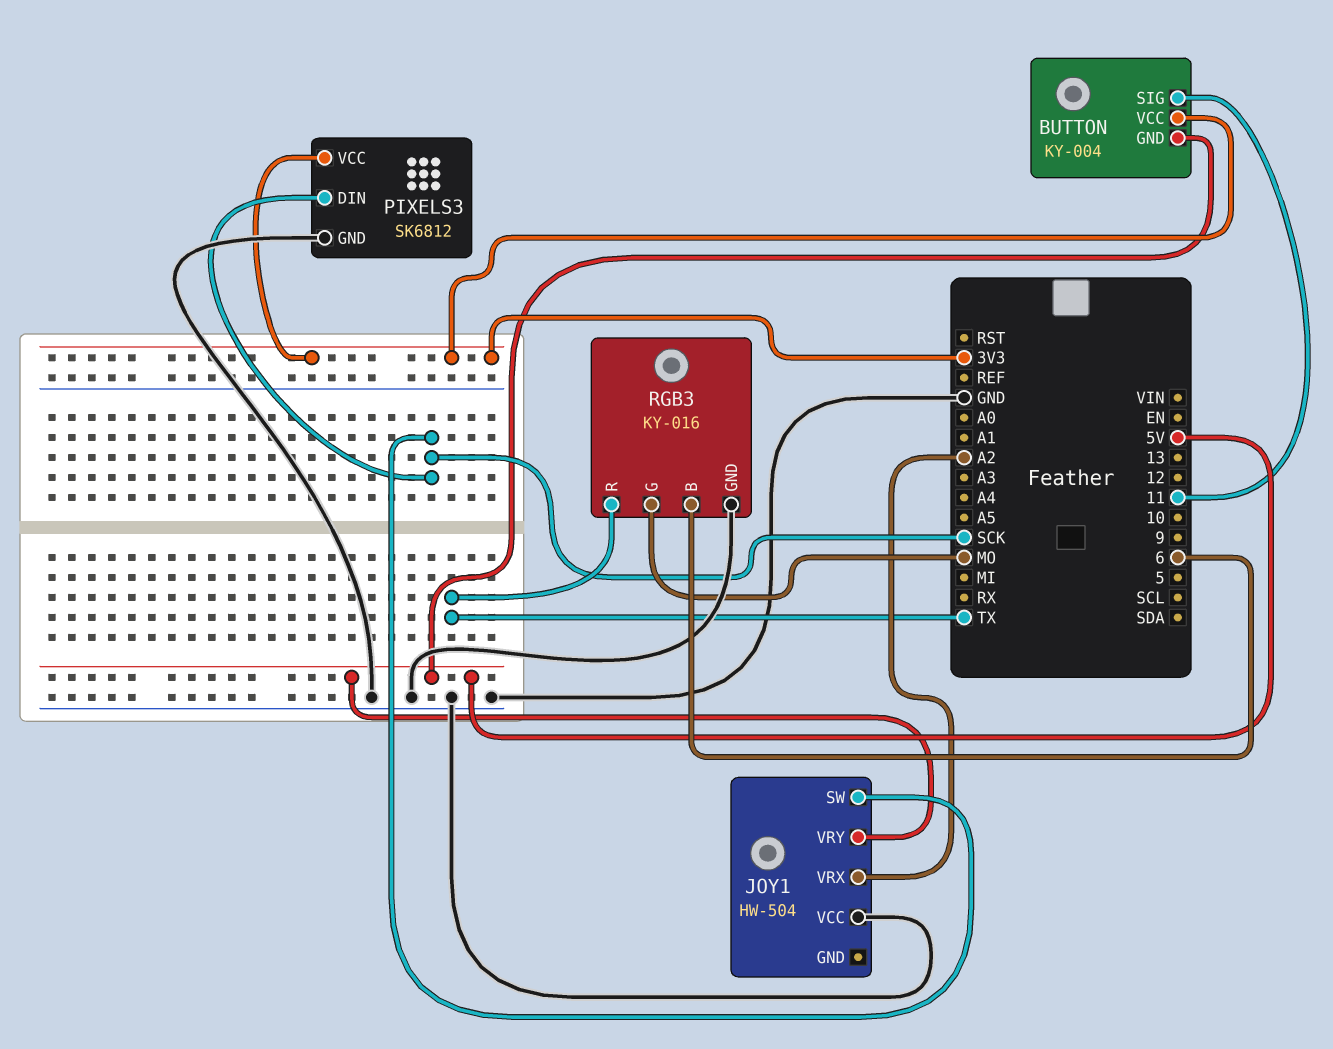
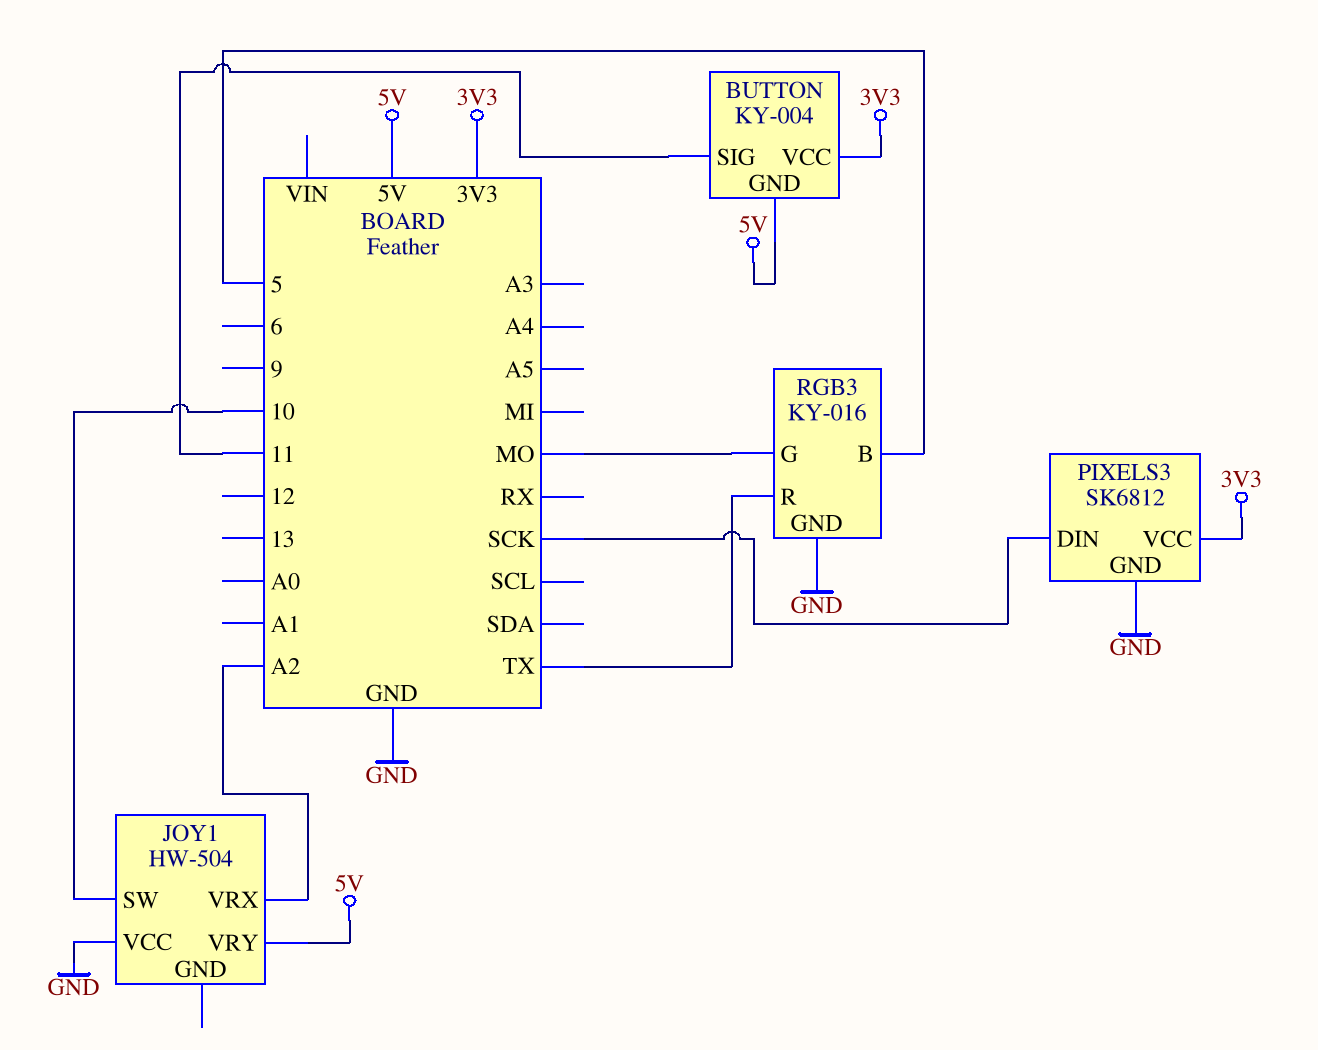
JOY1 pin SW: SCK -> 10
RGB3 pin B: 6 -> 5

